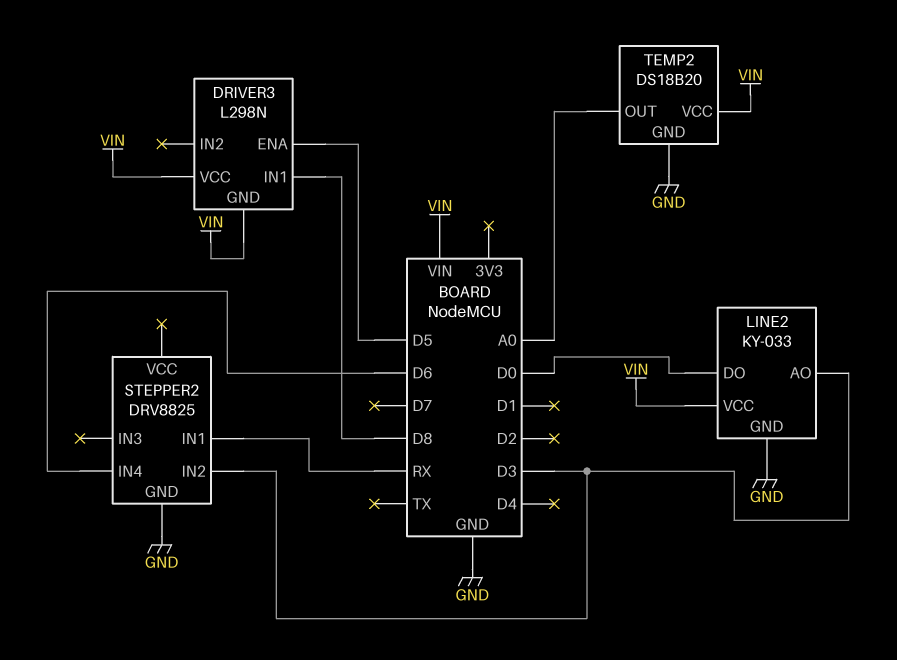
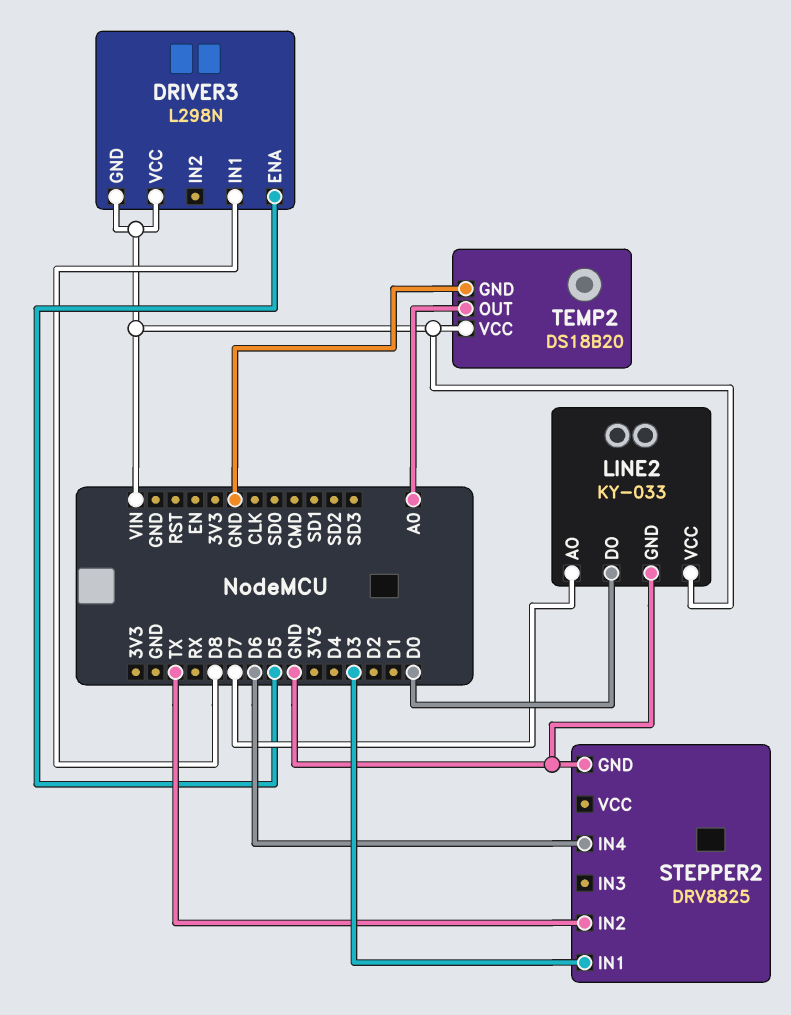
LINE2 pin AO: D3 -> D7
STEPPER2 pin IN1: RX -> D3
STEPPER2 pin IN2: D3 -> TX

